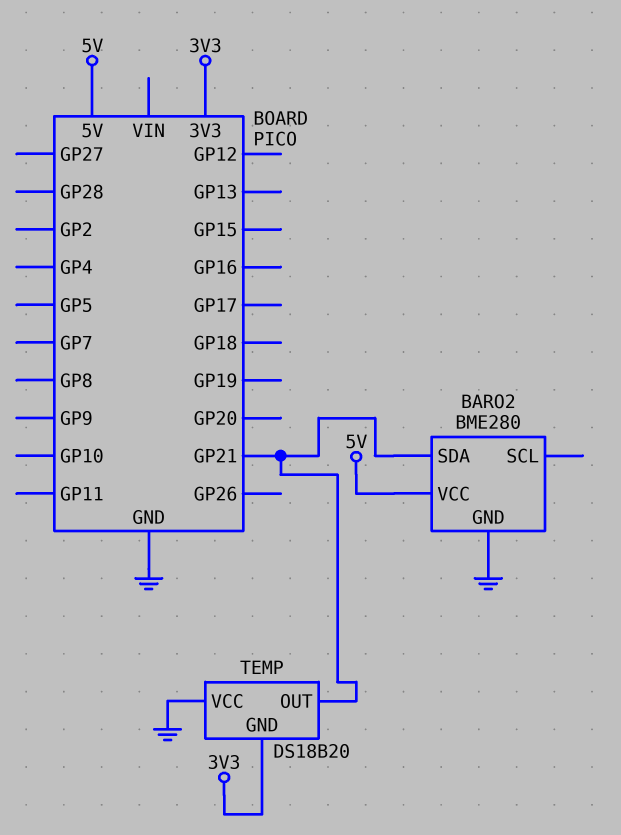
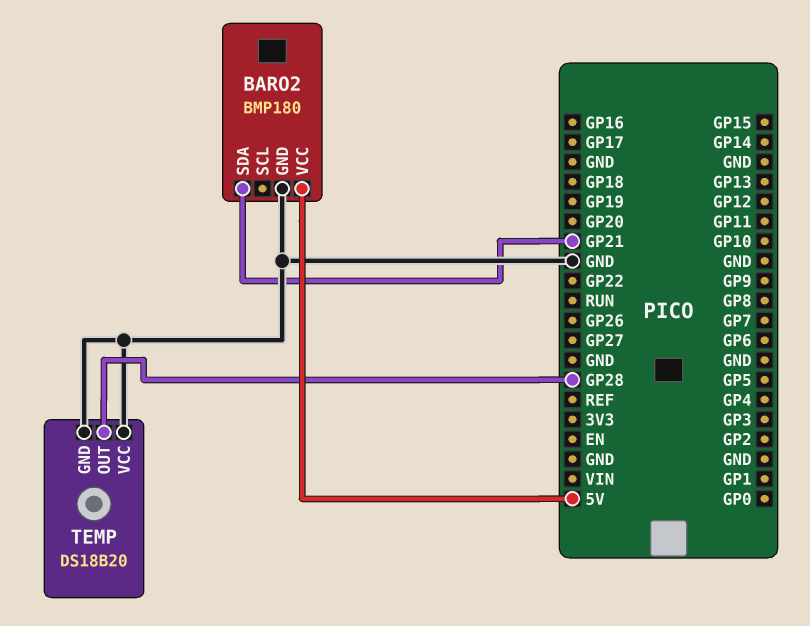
BARO2: BME280 -> BMP180
TEMP pin GND: 3V3 -> GND
TEMP pin OUT: GP21 -> GP28

